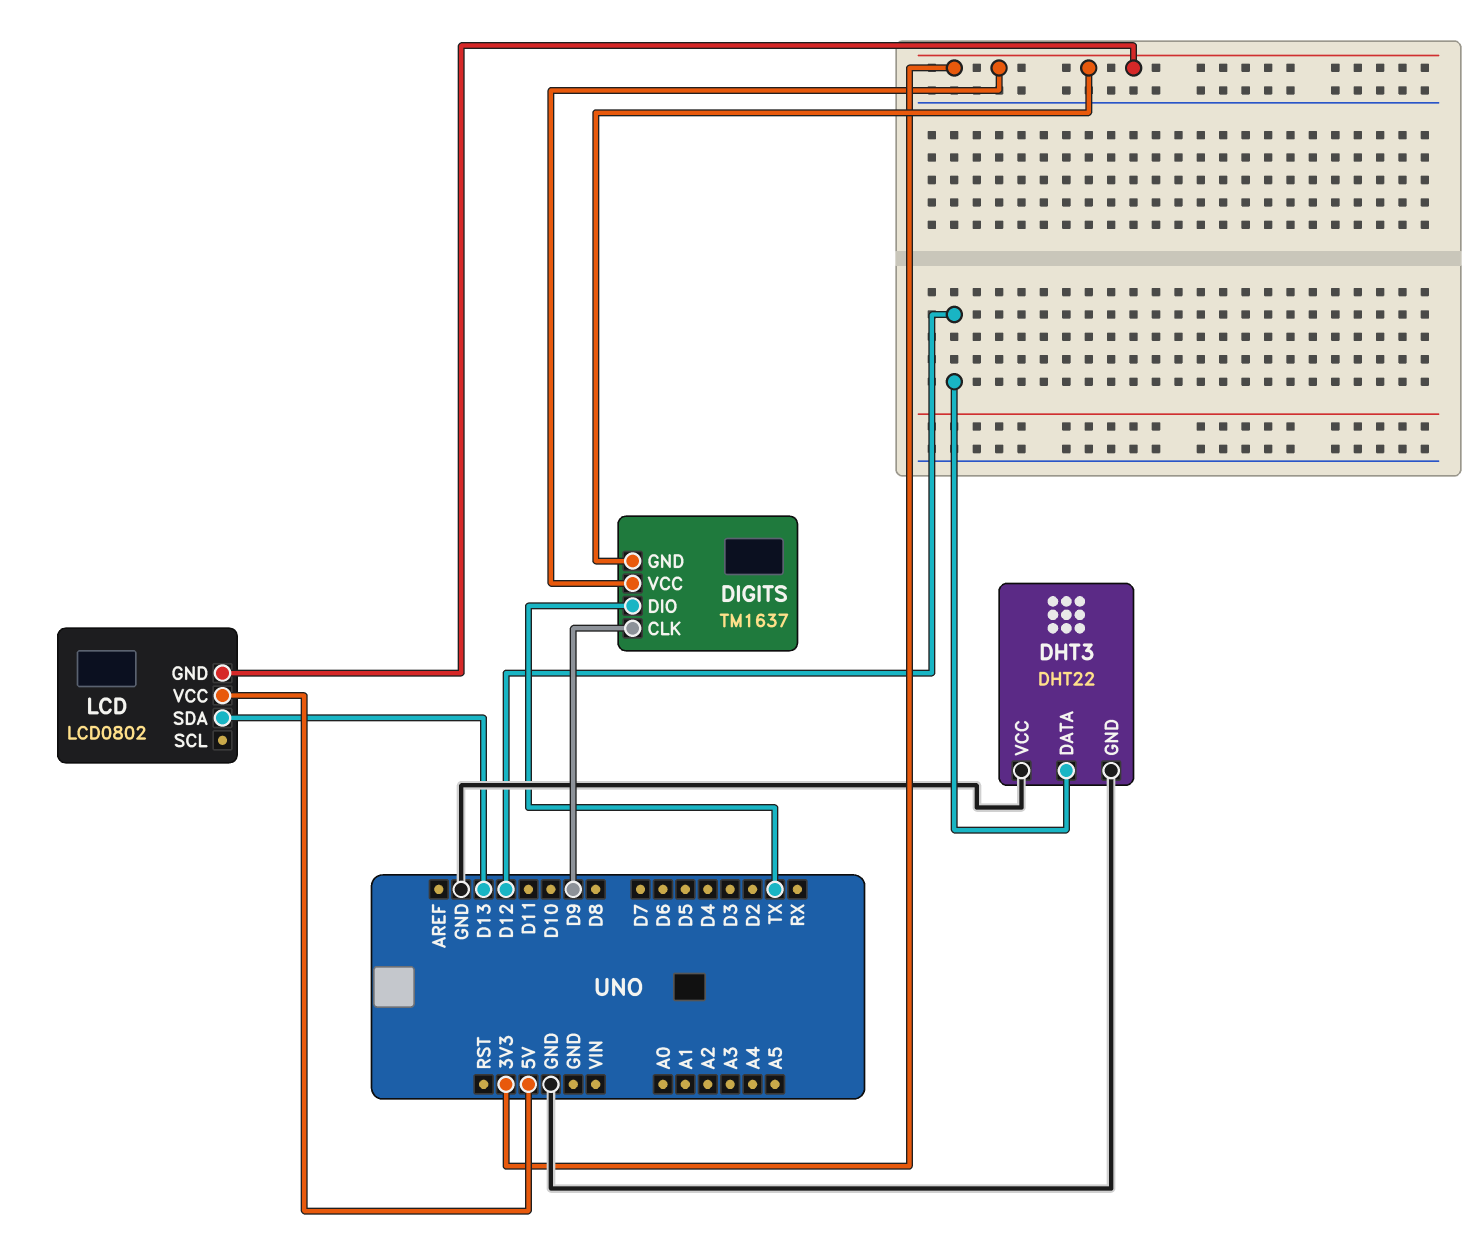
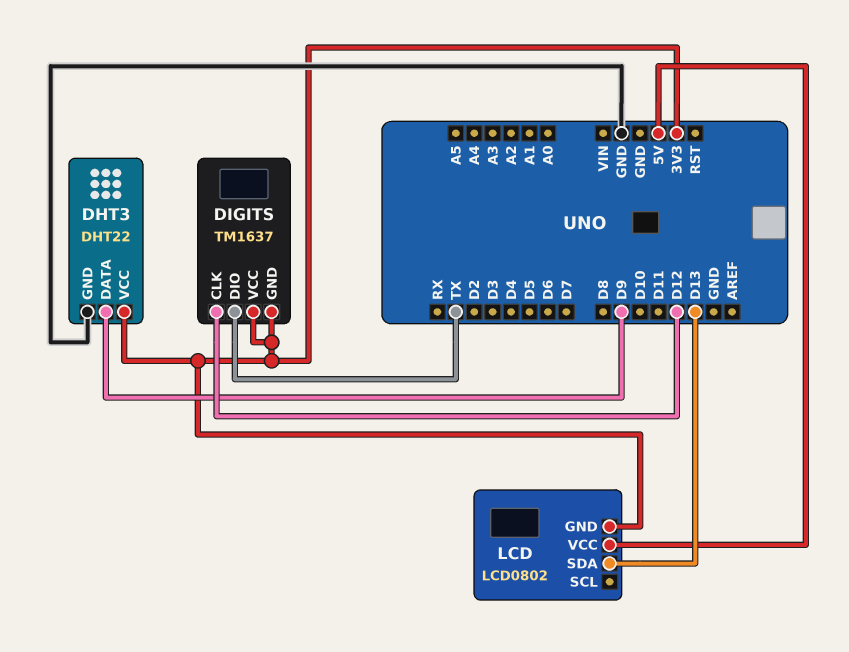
DHT3 pin DATA: D12 -> D9
DHT3 pin VCC: GND -> 3V3
DIGITS pin CLK: D9 -> D12

